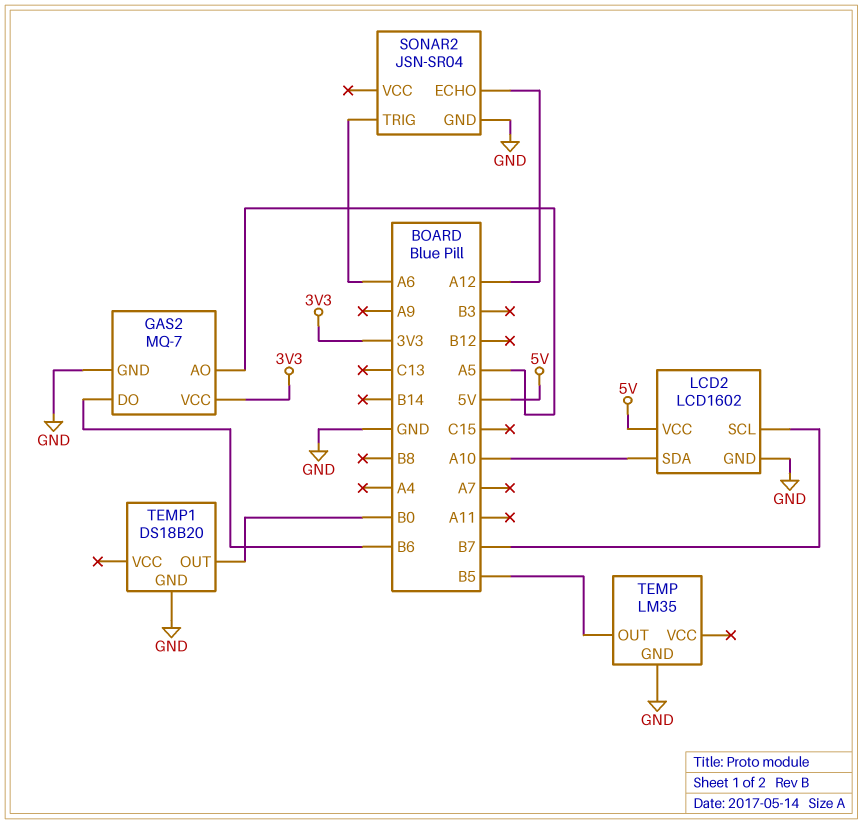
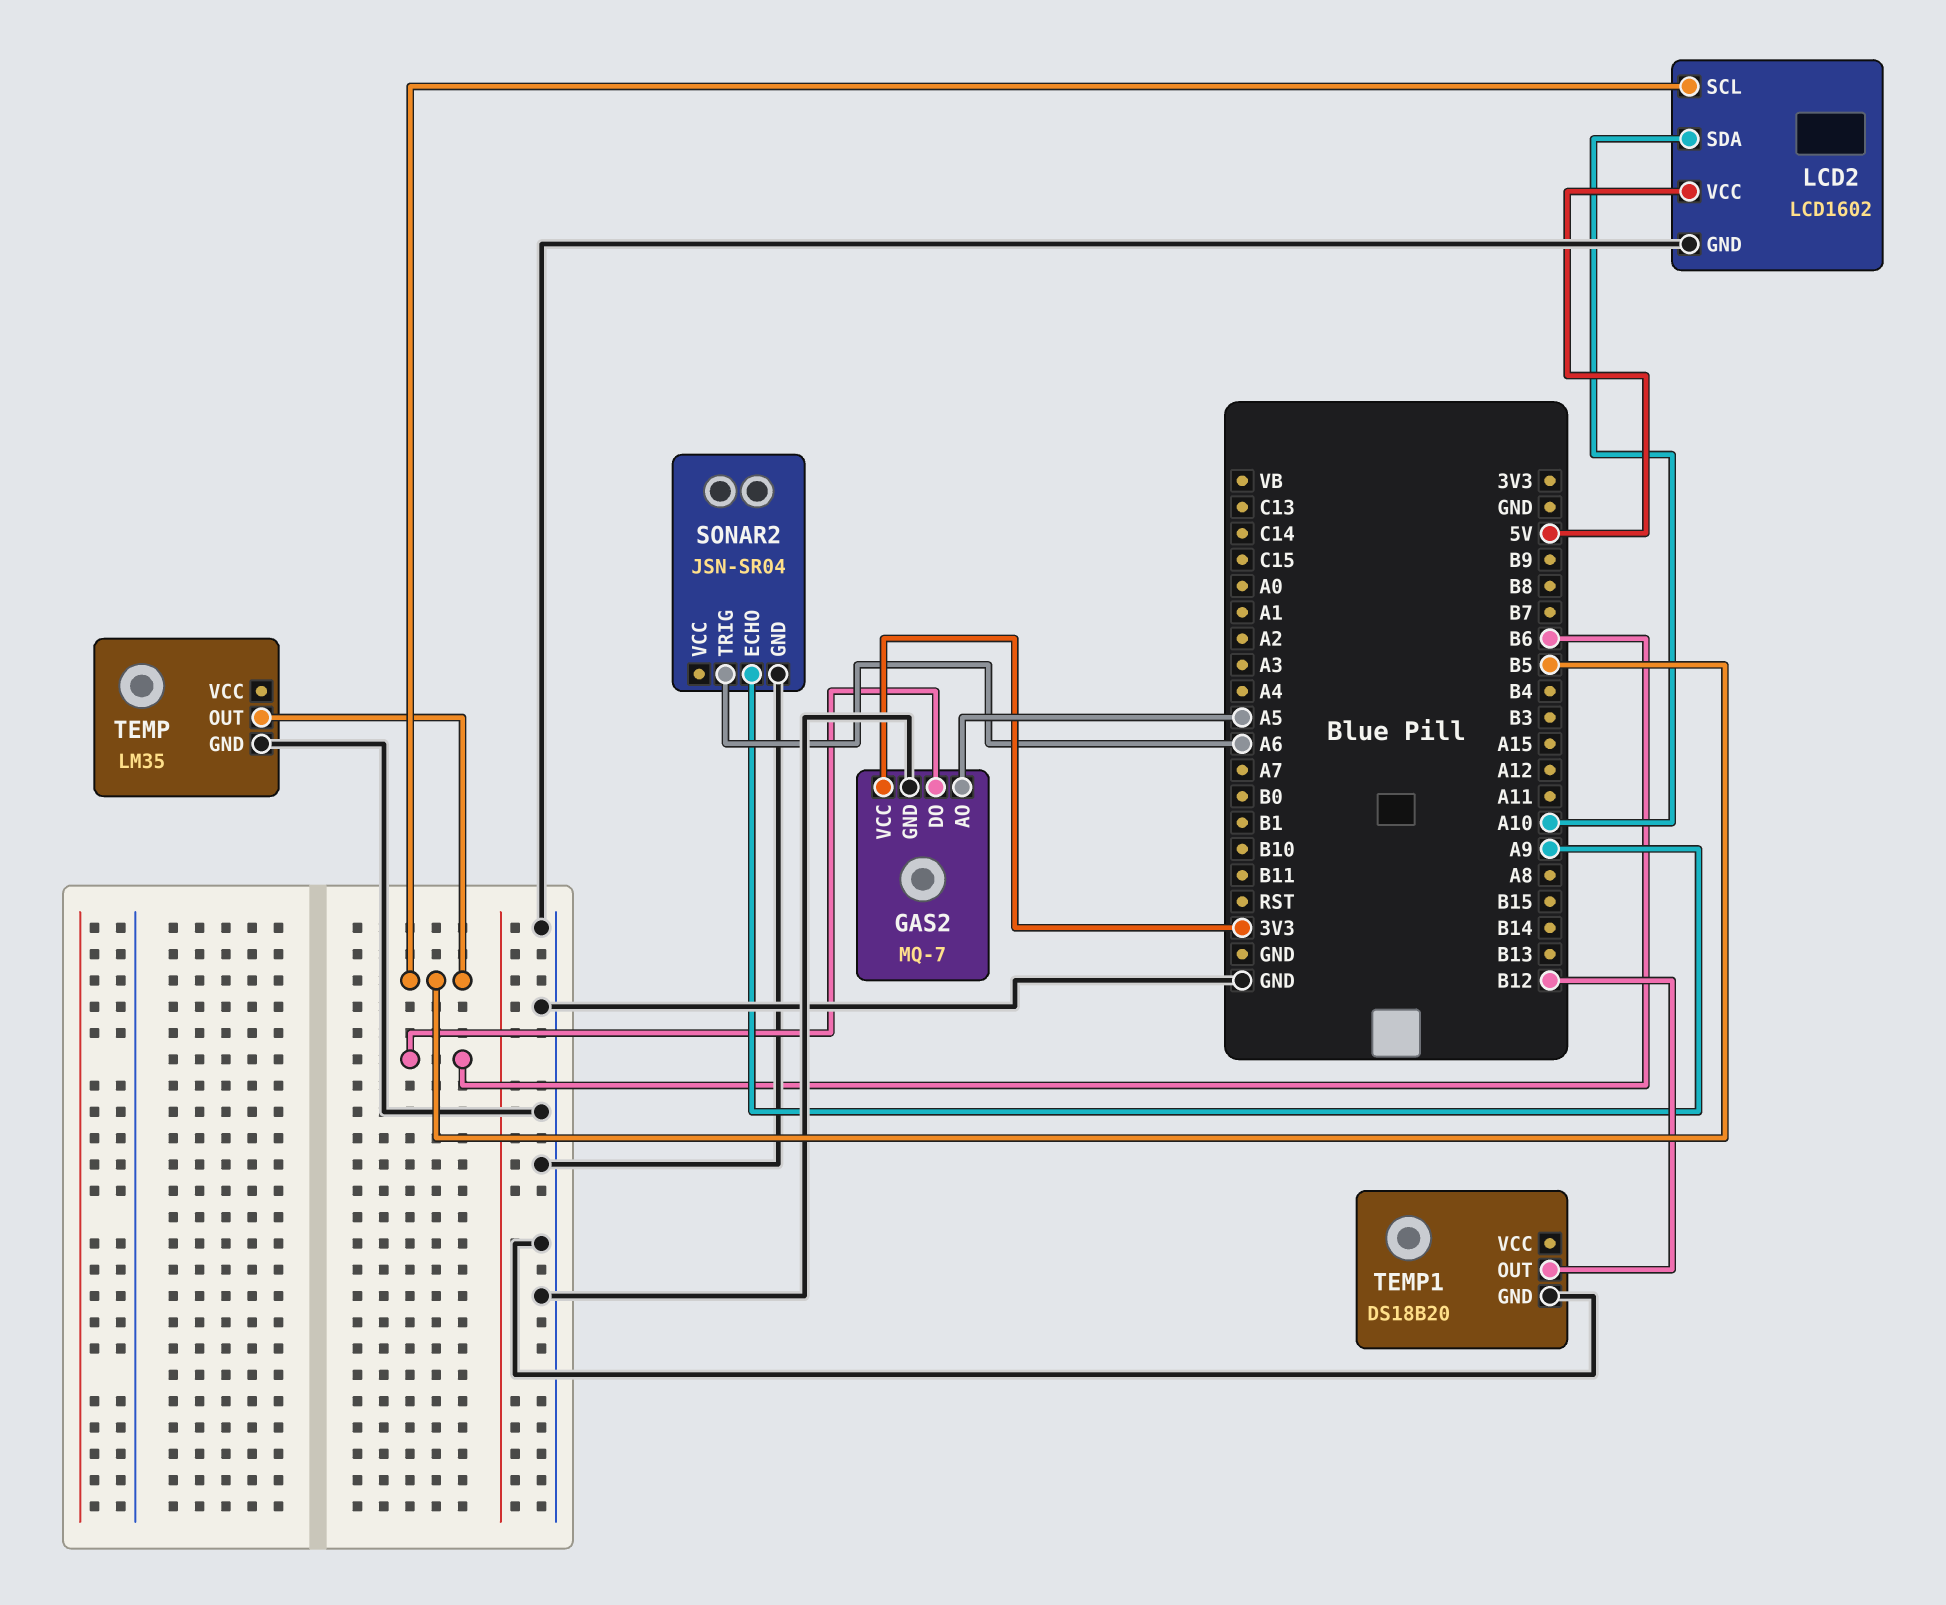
LCD2 pin SCL: B7 -> B5
SONAR2 pin ECHO: A12 -> A9
TEMP1 pin OUT: B0 -> B12

